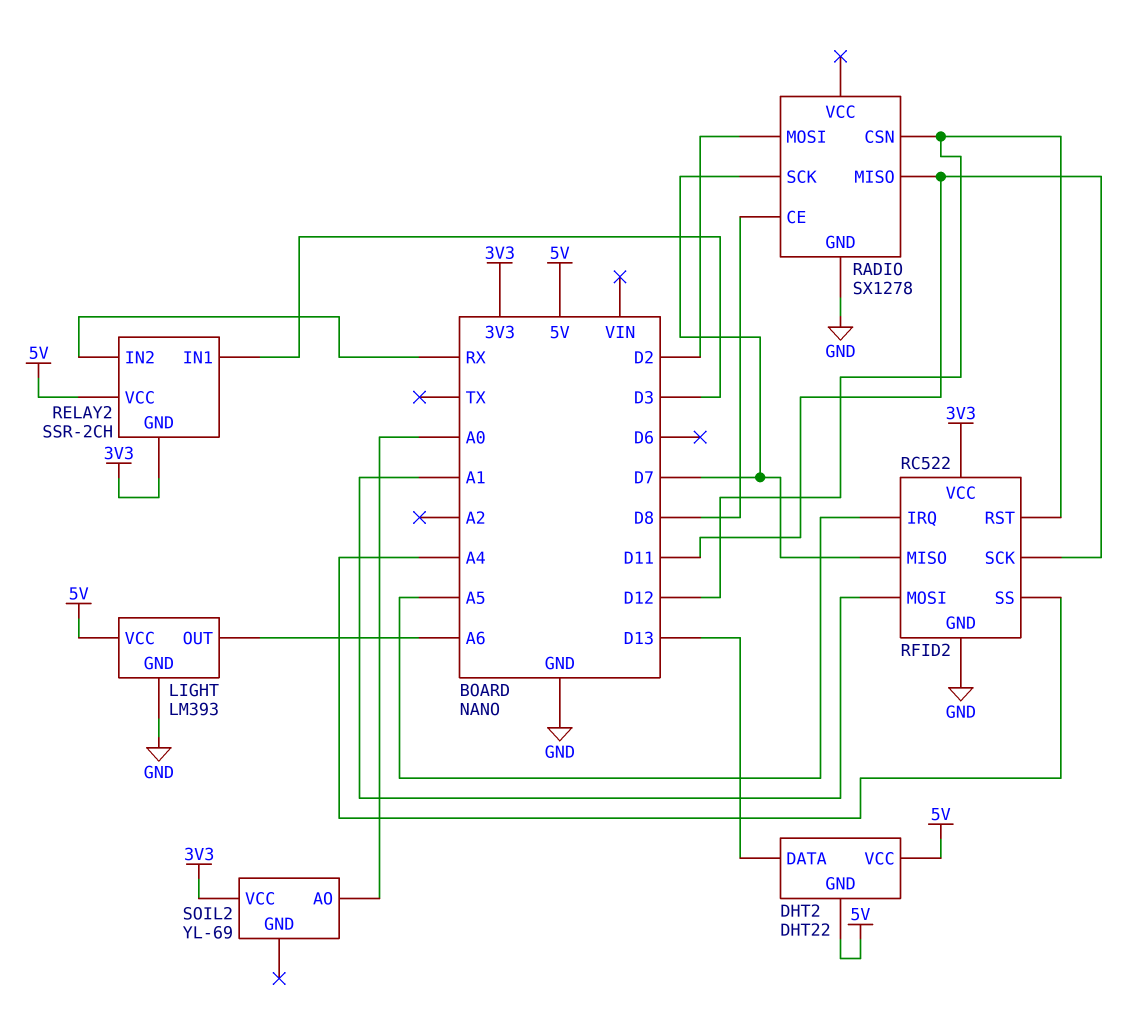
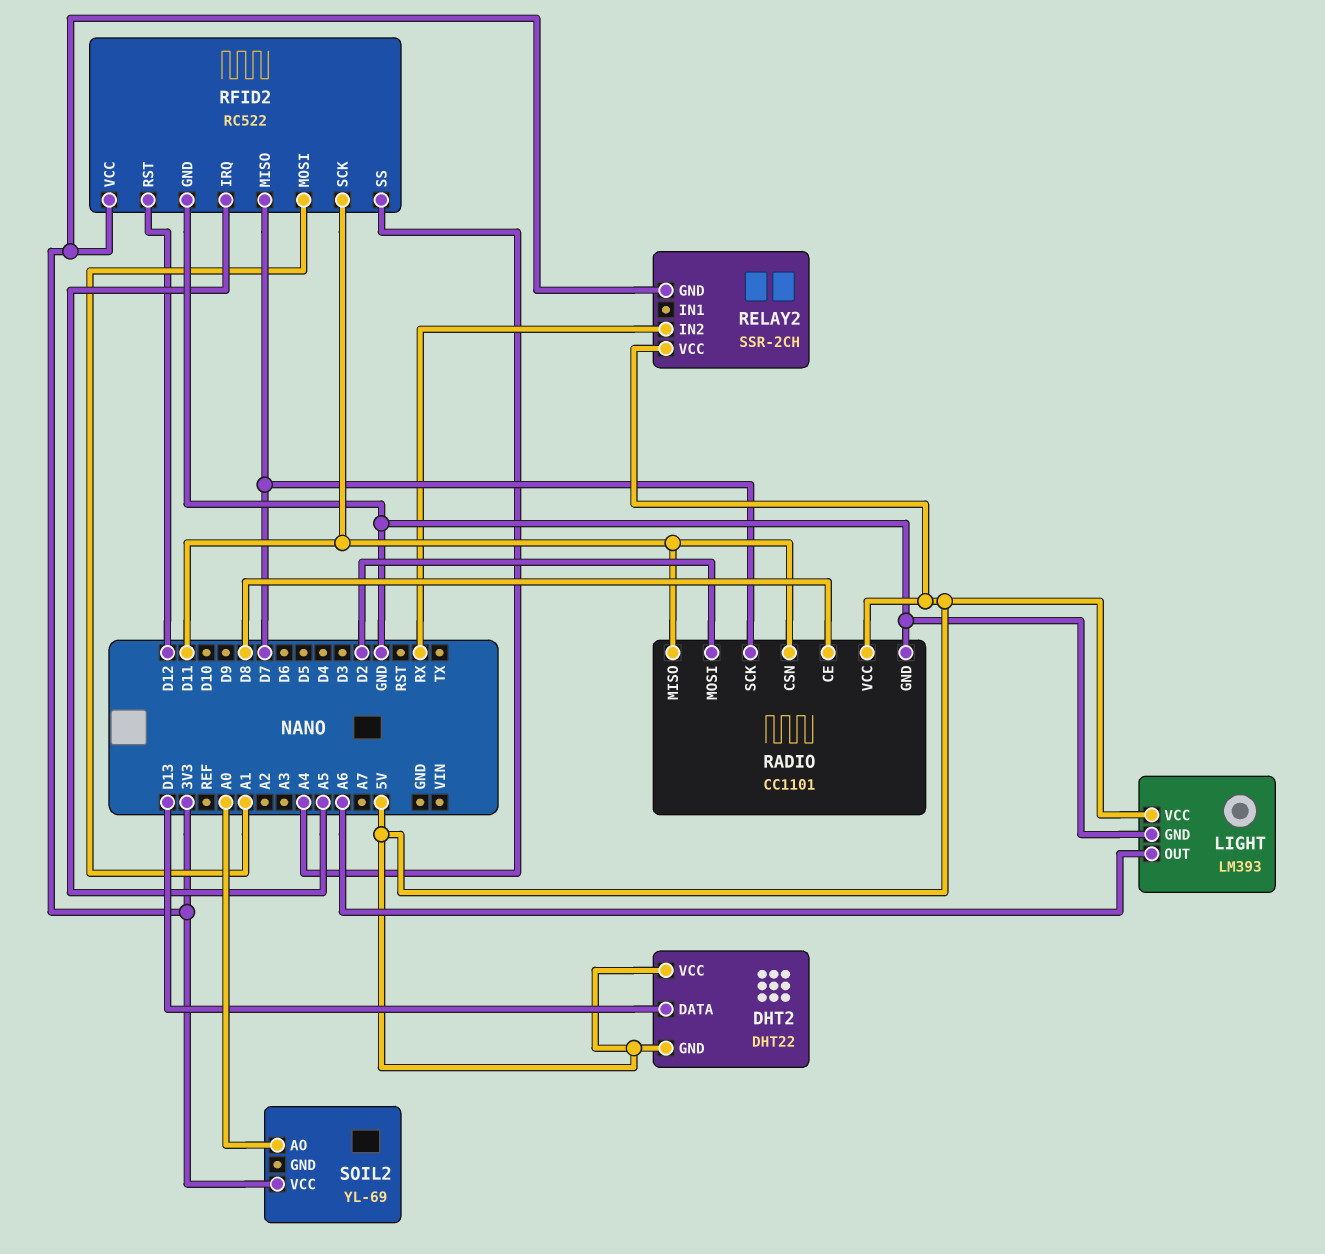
RADIO: SX1278 -> CC1101
RADIO pin CSN: D12 -> D11
RADIO pin VCC: none -> 5V
RELAY2 pin IN1: D3 -> none

